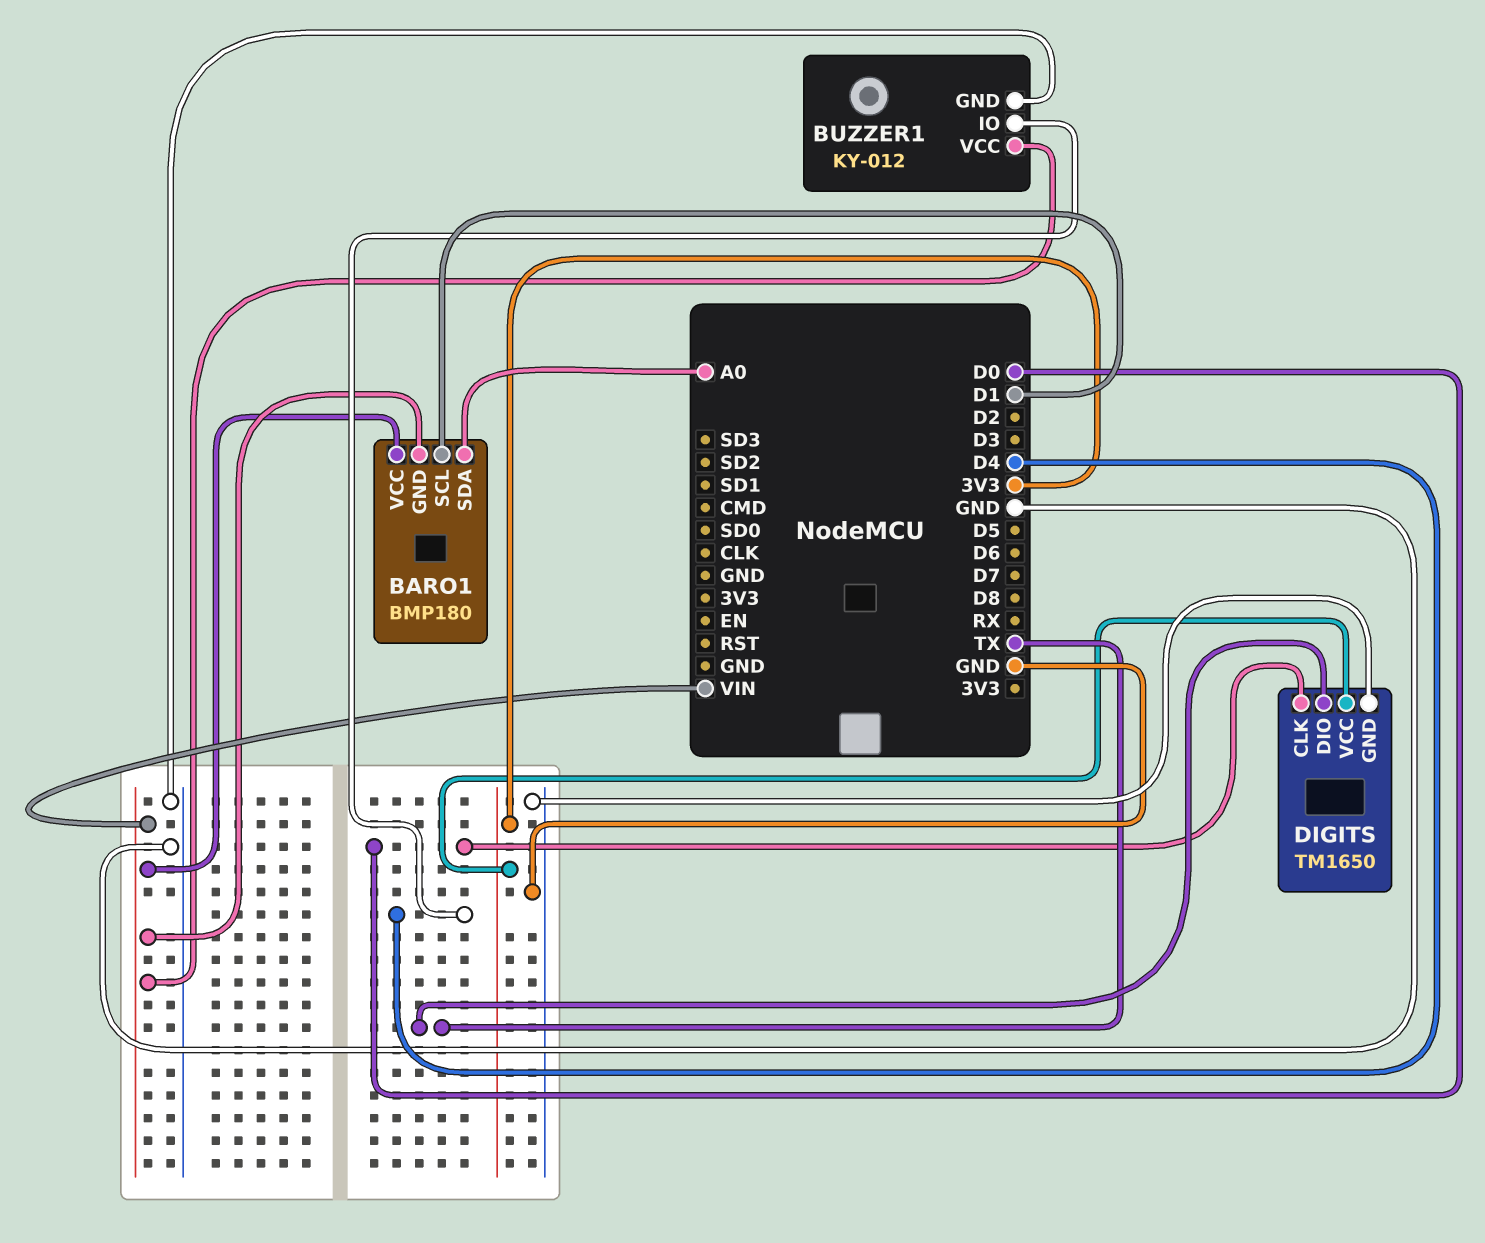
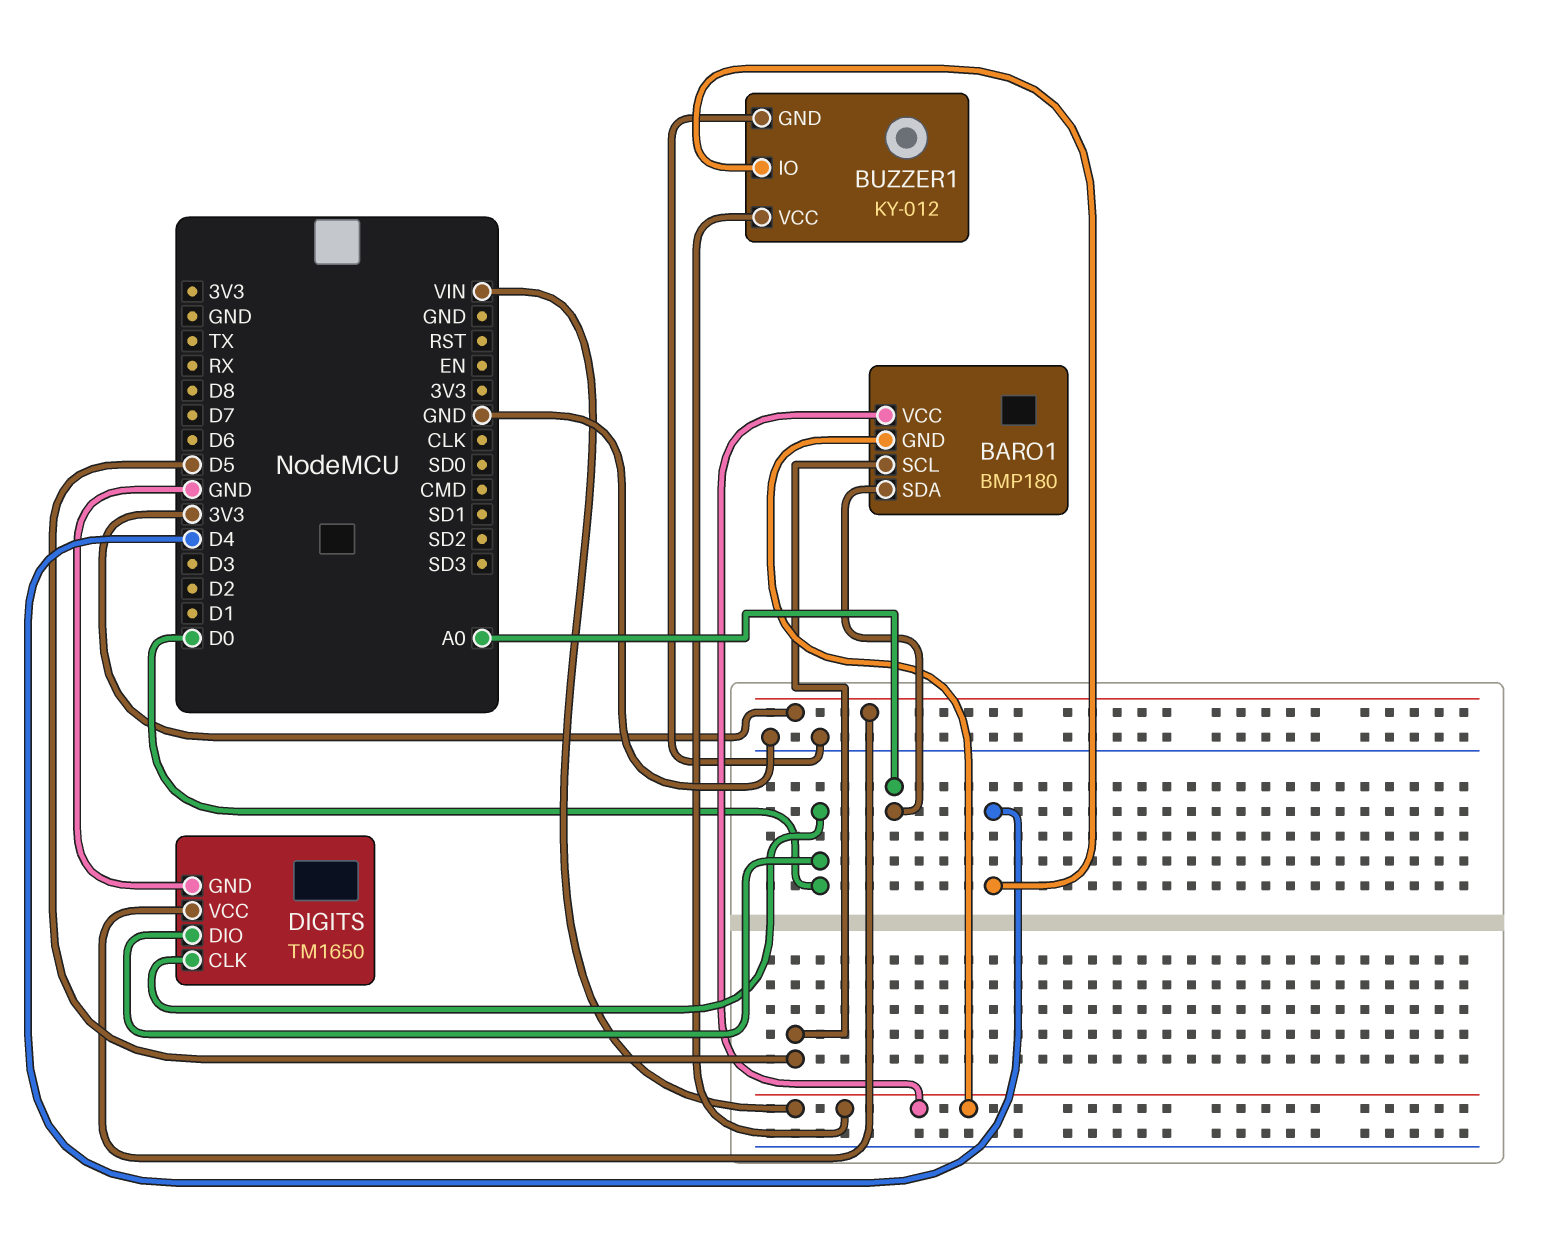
BARO1 pin SCL: D1 -> D5
DIGITS pin DIO: TX -> D0

